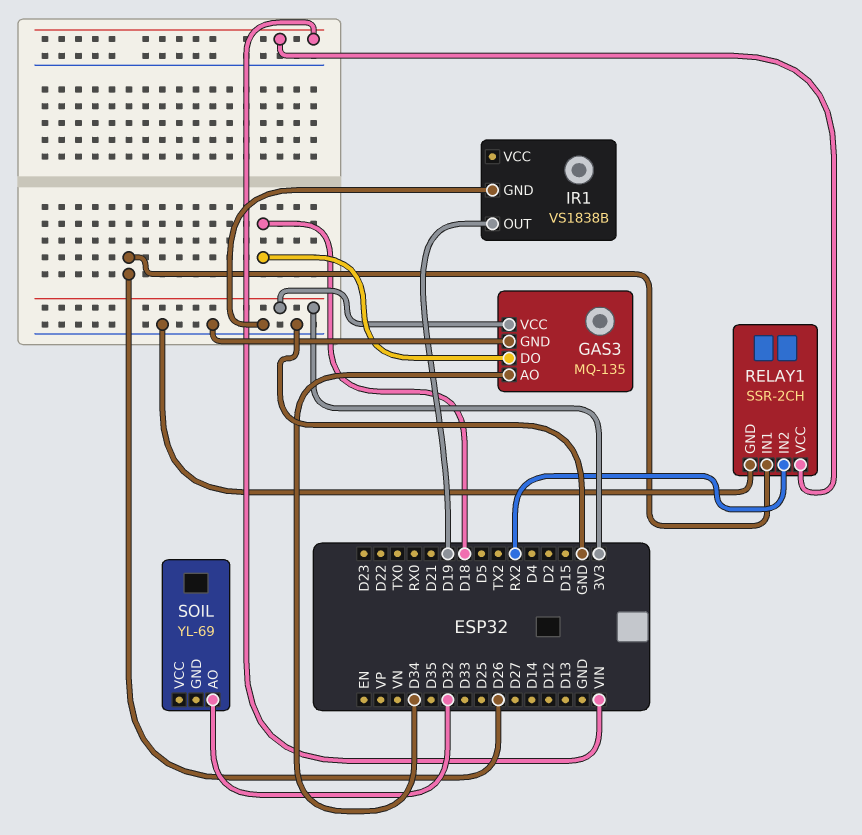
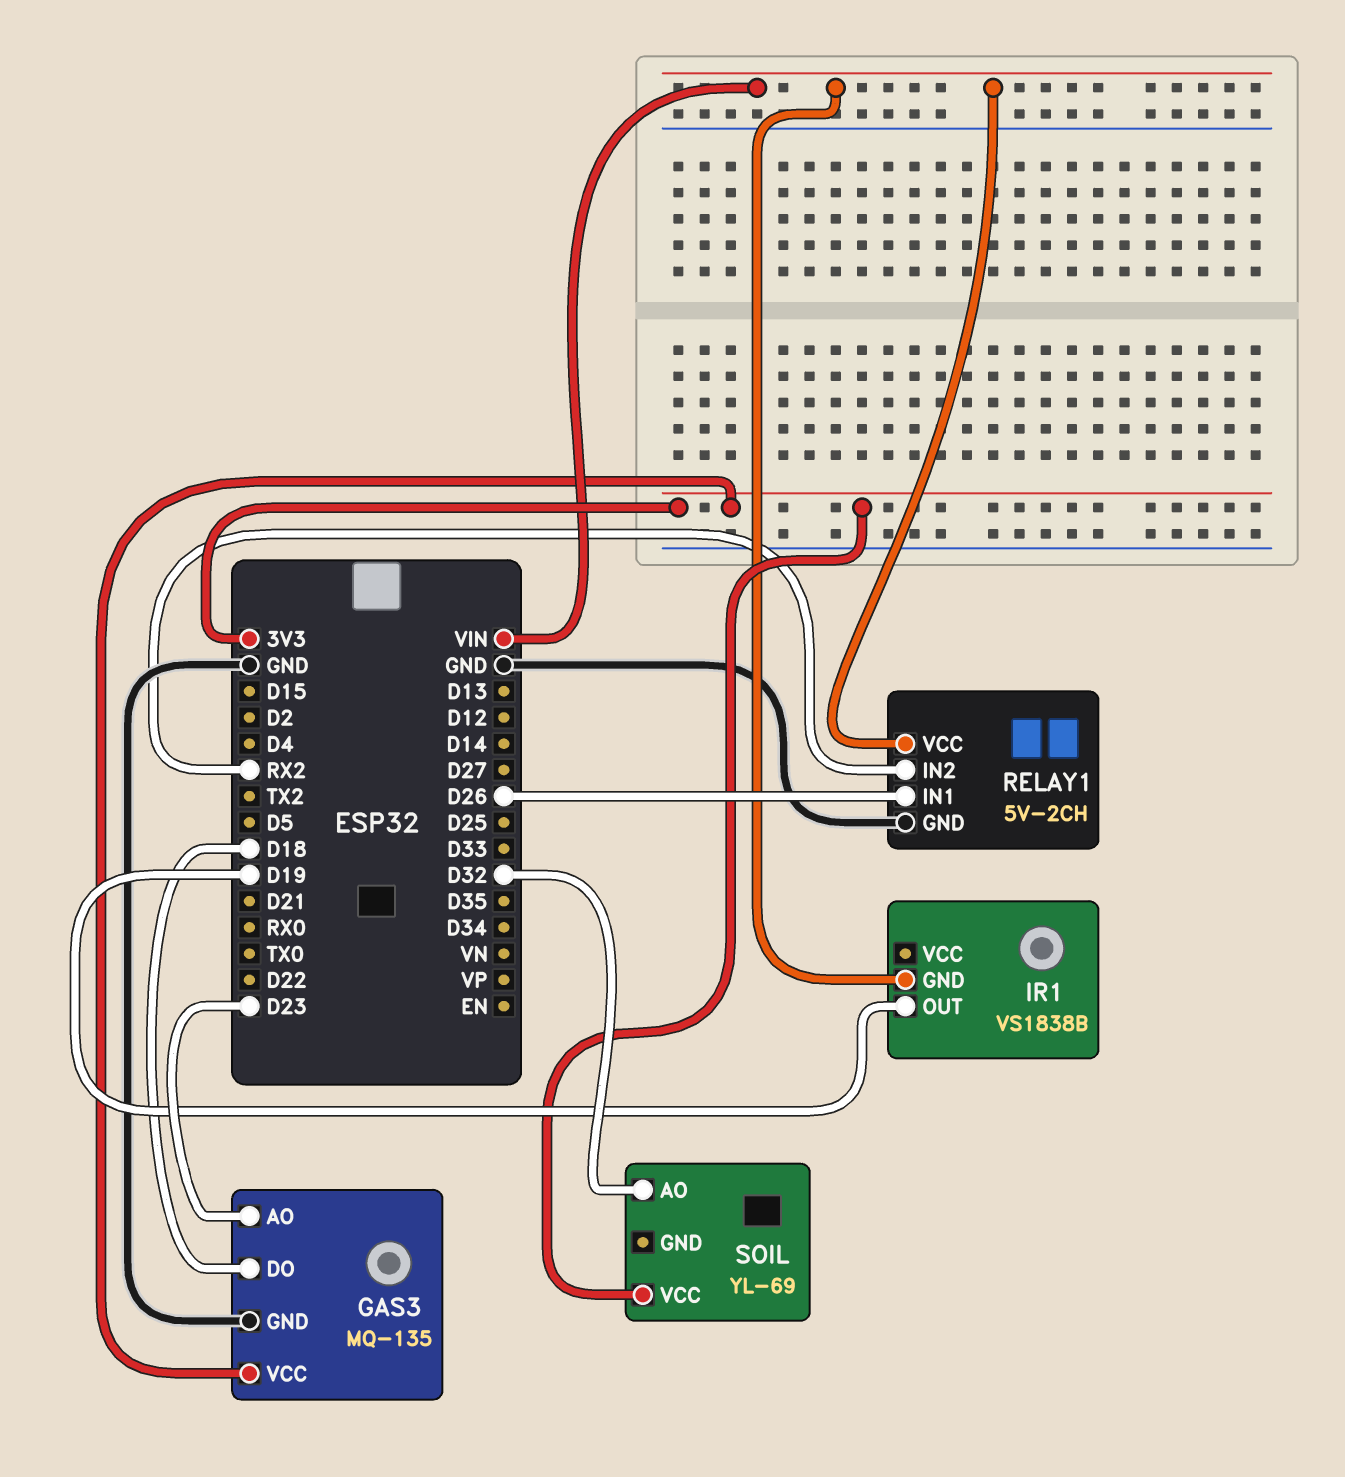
GAS3 pin AO: D34 -> D23
IR1 pin GND: GND -> VIN
RELAY1: SSR-2CH -> 5V-2CH
SOIL pin VCC: none -> 3V3

